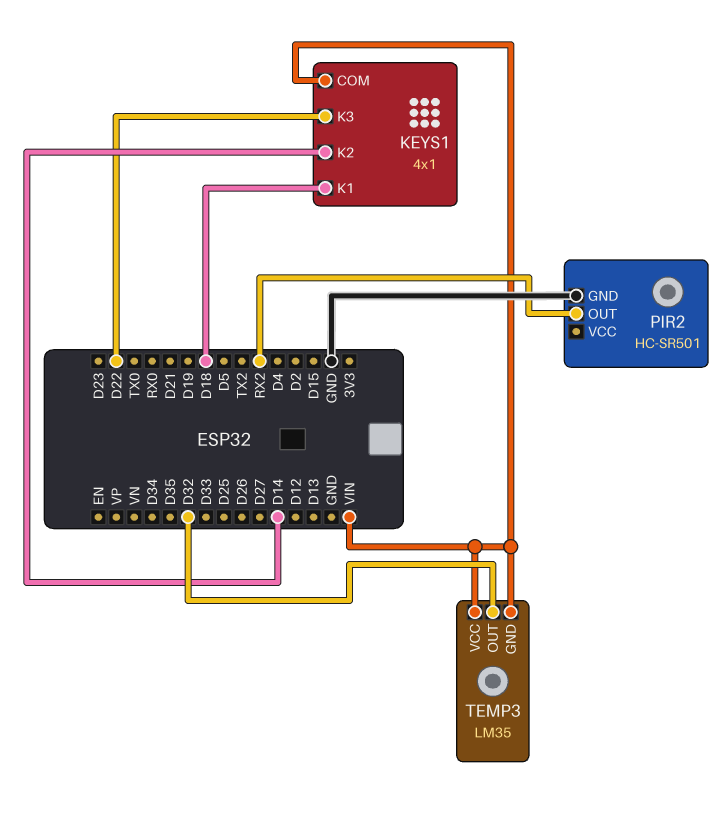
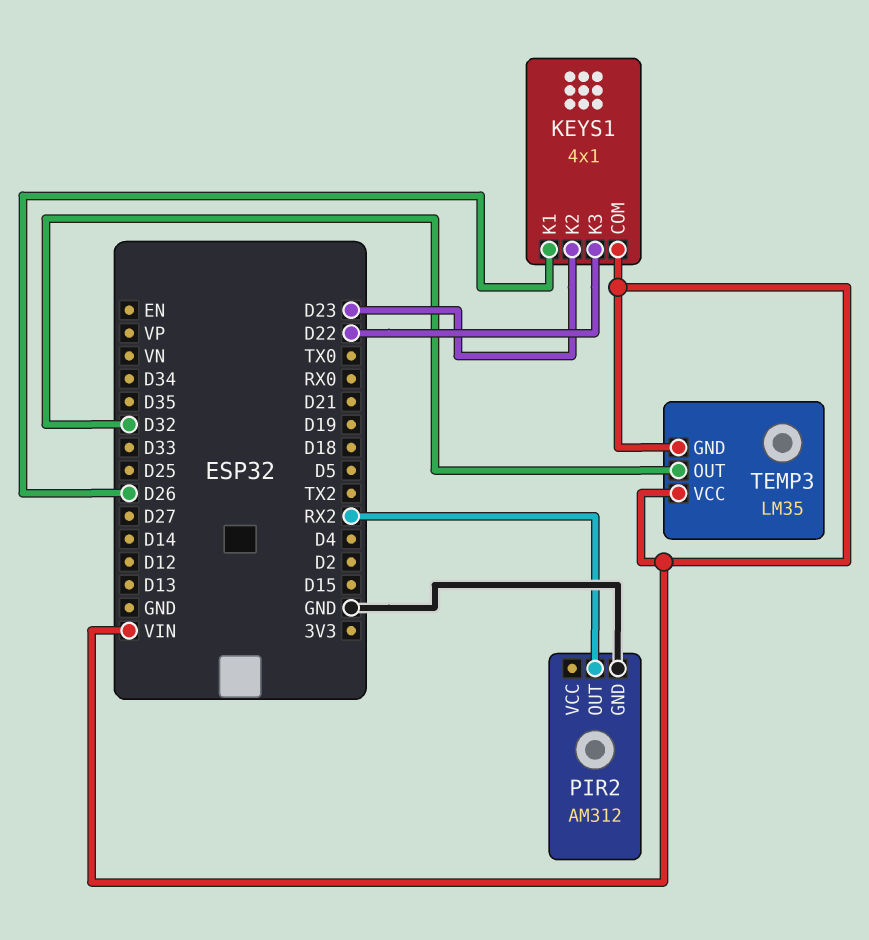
KEYS1 pin K1: D18 -> D26
KEYS1 pin K2: D14 -> D23
PIR2: HC-SR501 -> AM312

